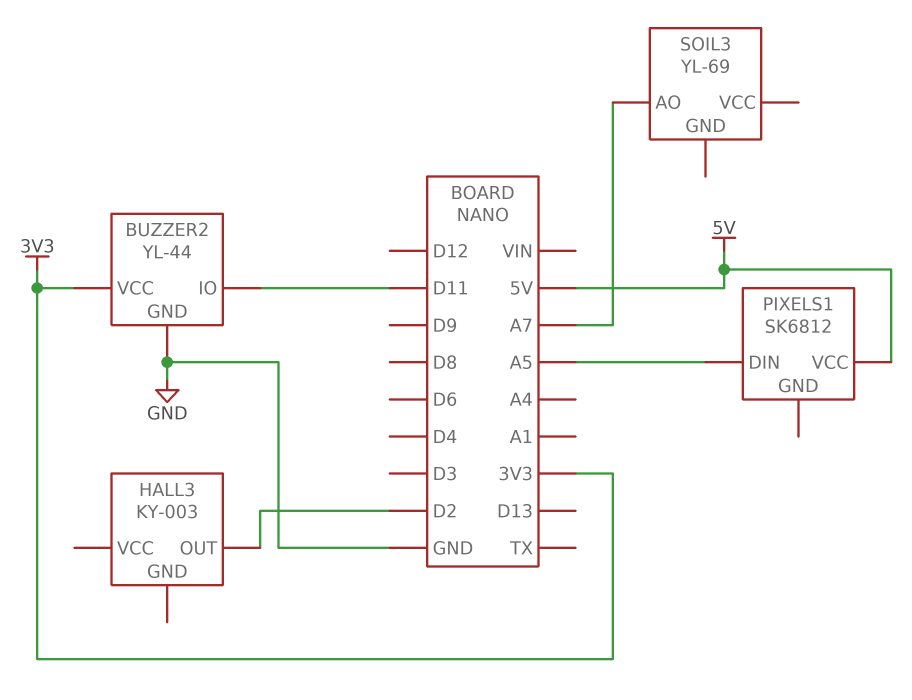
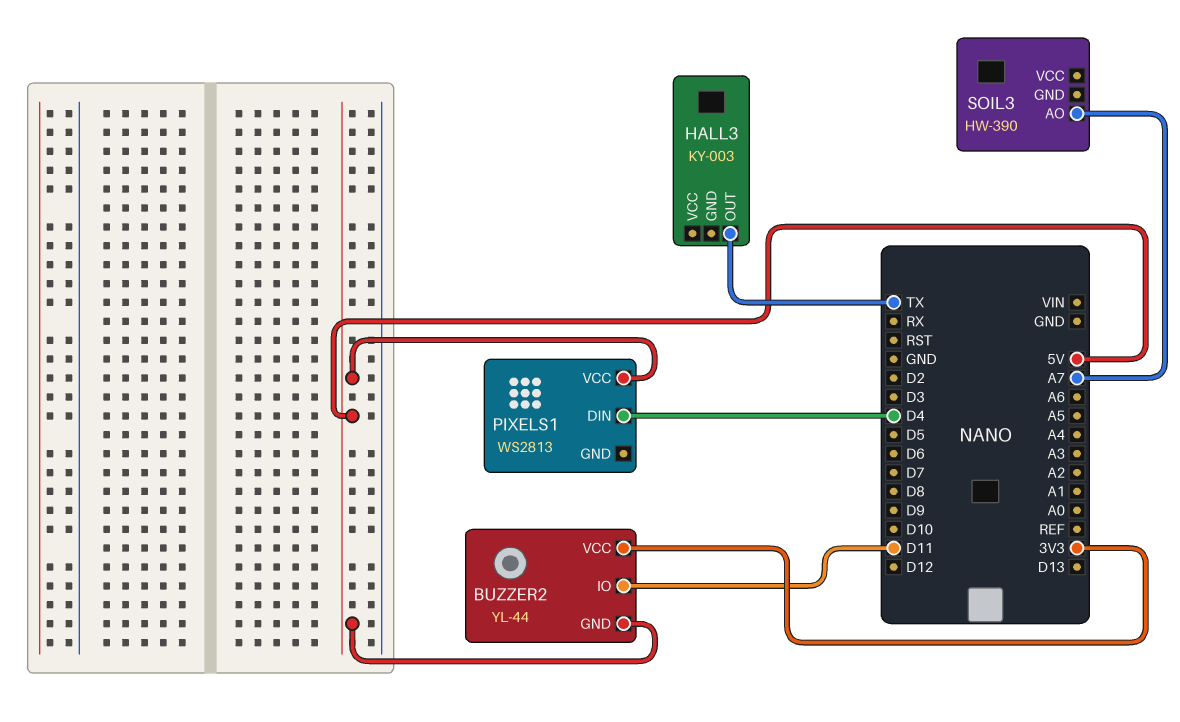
BUZZER2 pin GND: GND -> 5V
HALL3 pin OUT: D2 -> TX
PIXELS1: SK6812 -> WS2813
PIXELS1 pin DIN: A5 -> D4
SOIL3: YL-69 -> HW-390

